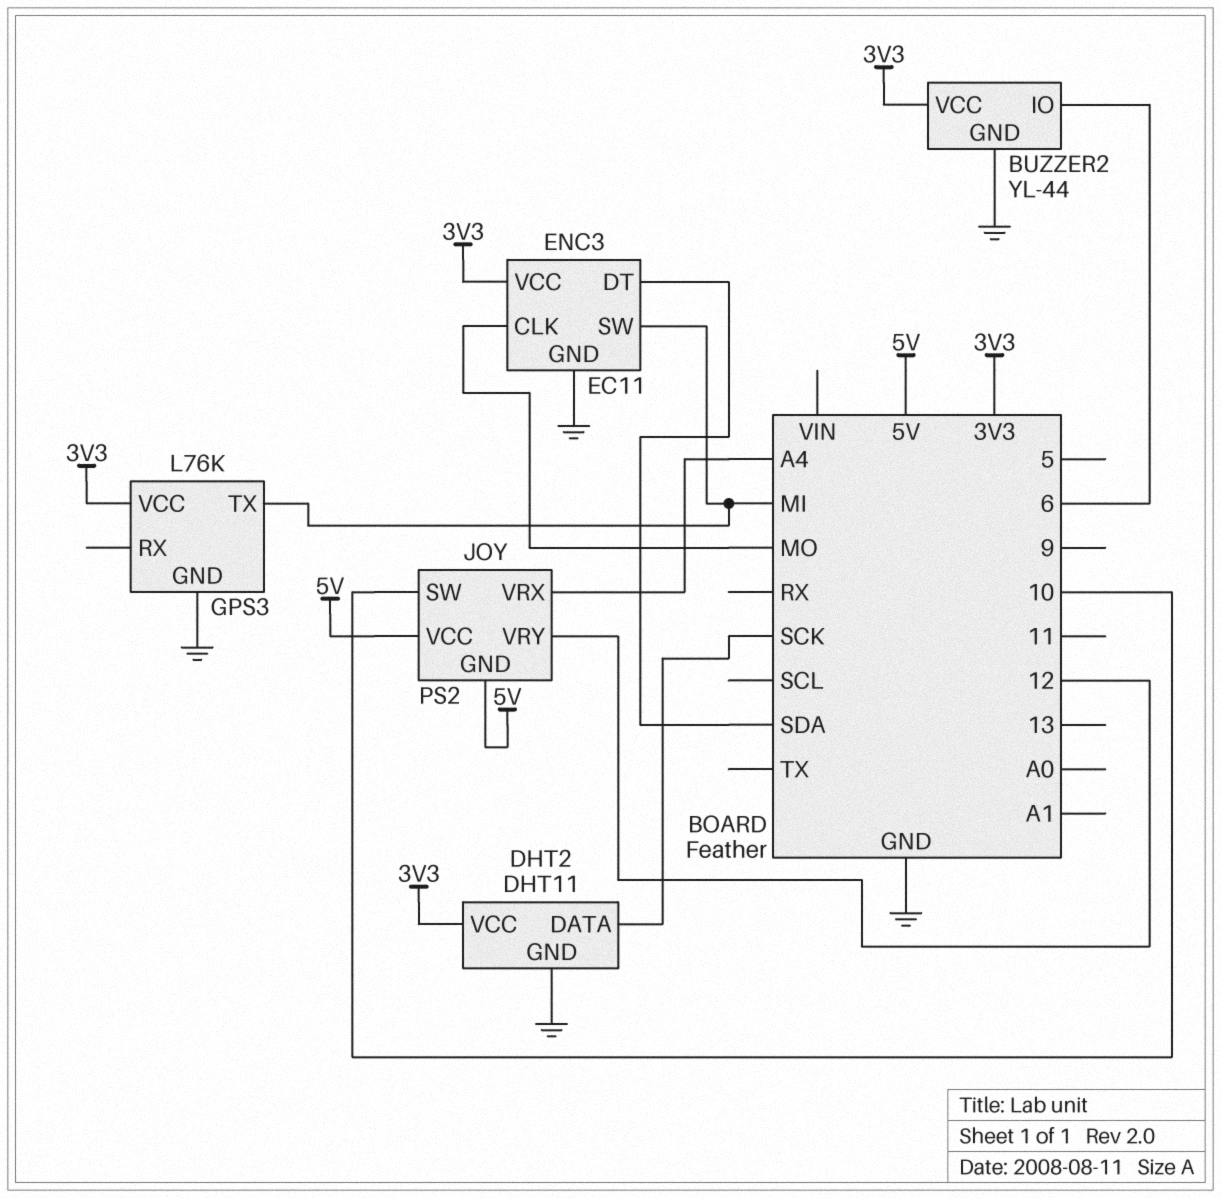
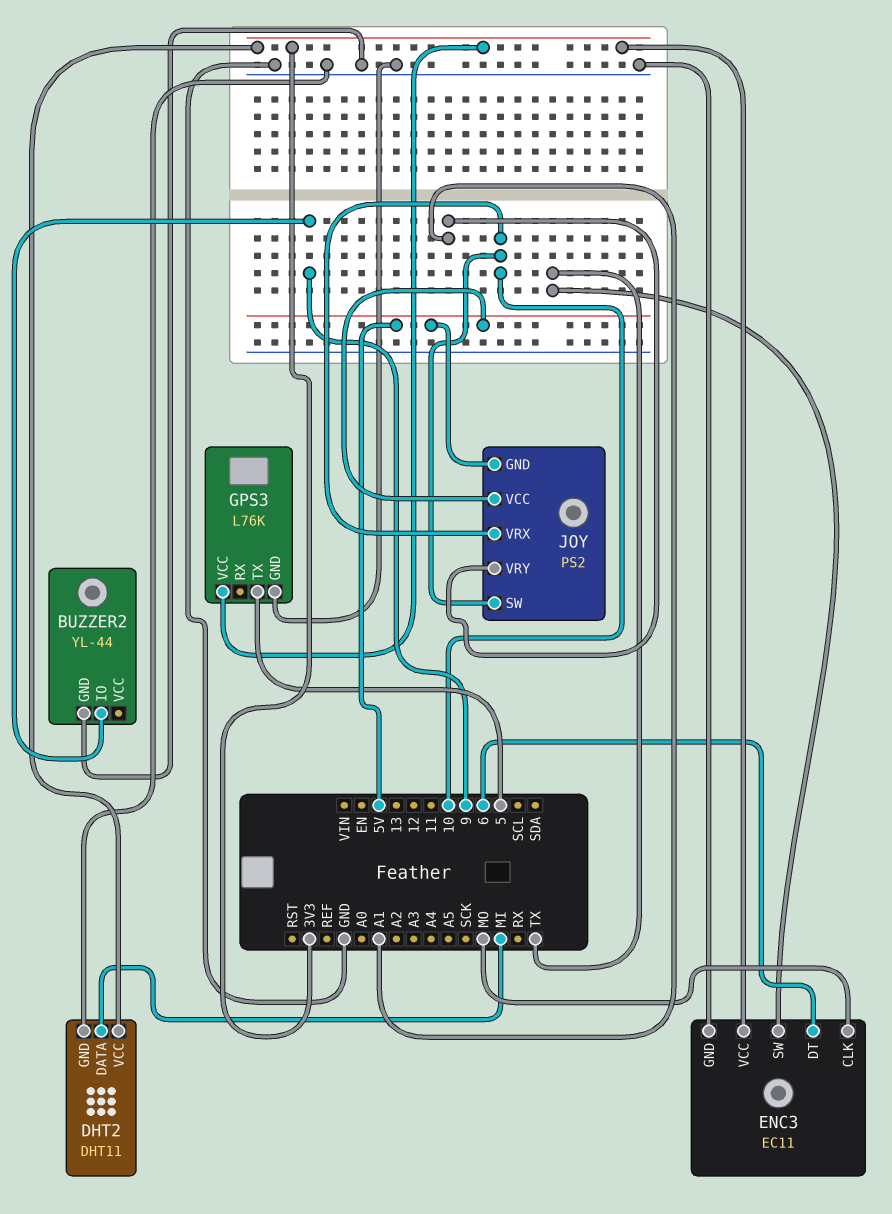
BUZZER2 pin IO: 6 -> 9
BUZZER2 pin VCC: 3V3 -> none
DHT2 pin DATA: SCK -> MI
ENC3 pin DT: SDA -> 6
ENC3 pin SW: MI -> TX
GPS3 pin TX: MI -> 5
JOY pin VRX: A4 -> 10
JOY pin VRY: 12 -> A1

